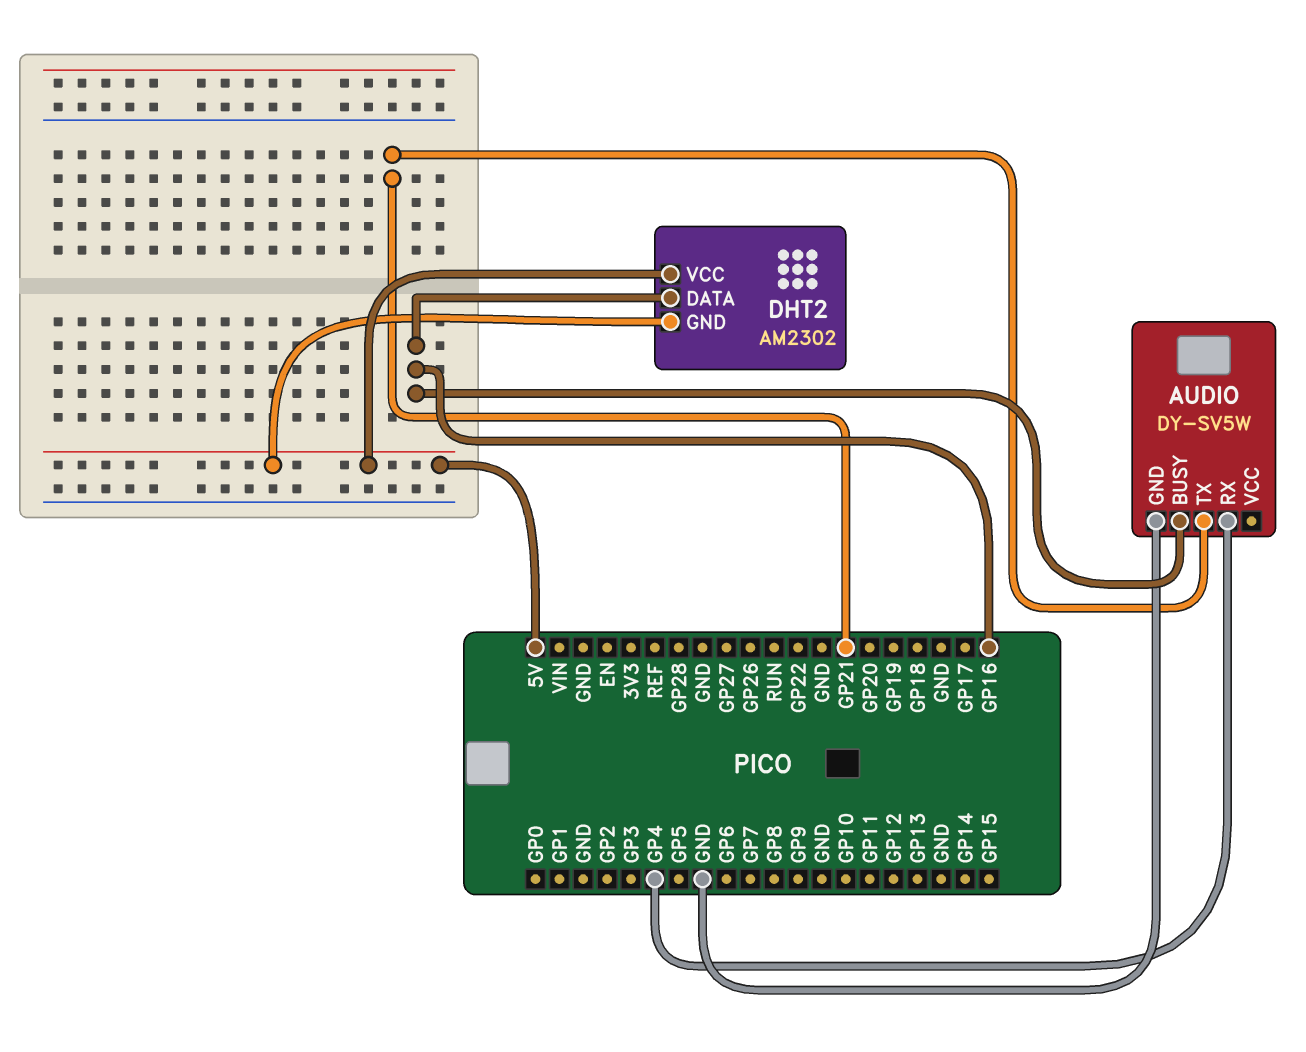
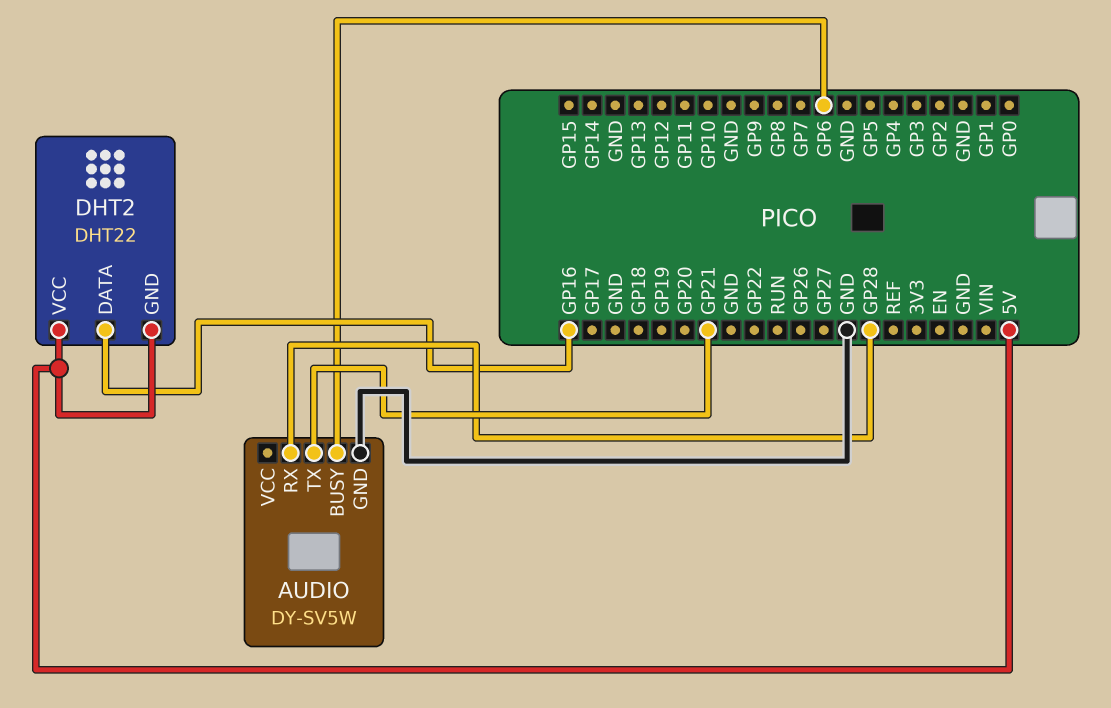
AUDIO pin BUSY: GP16 -> GP6
AUDIO pin RX: GP4 -> GP28
DHT2: AM2302 -> DHT22

